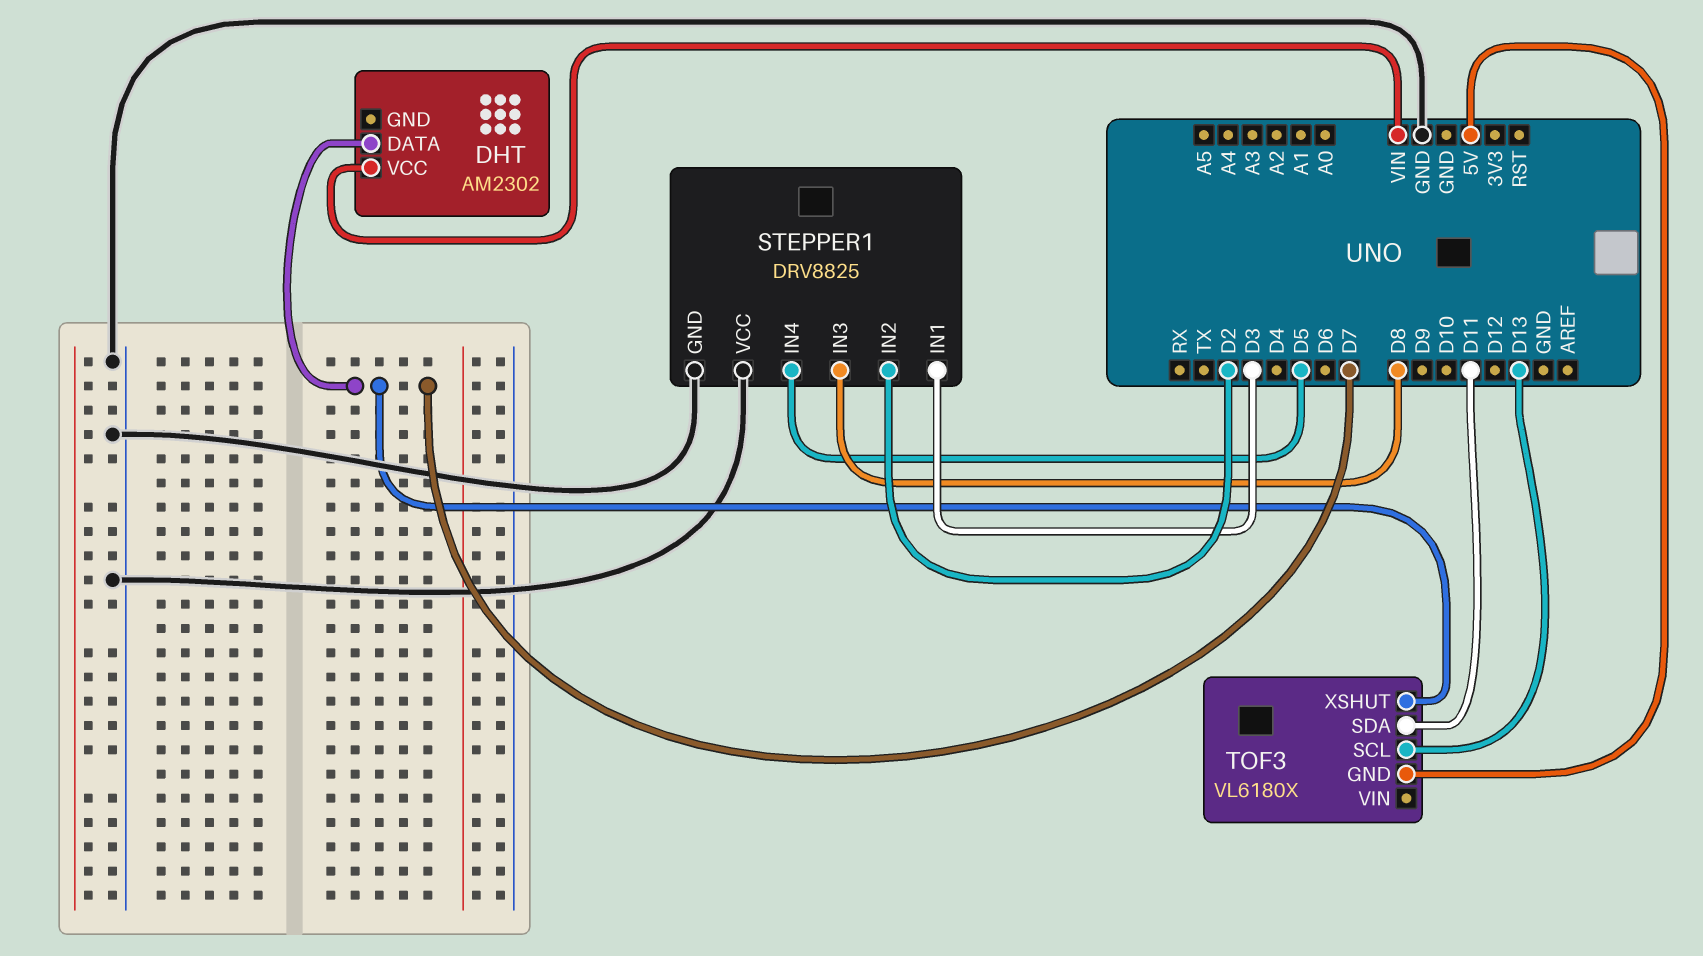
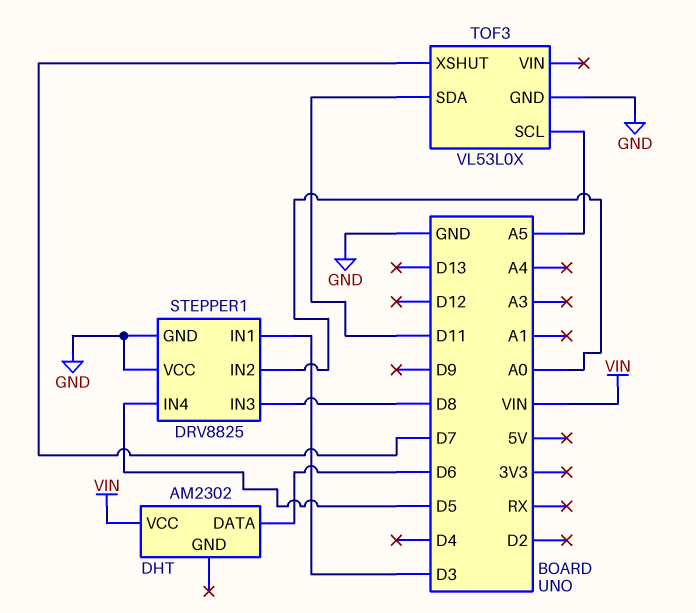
DHT pin DATA: D7 -> D6
STEPPER1 pin IN2: D2 -> A0
TOF3: VL6180X -> VL53L0X
TOF3 pin GND: 5V -> GND
TOF3 pin SCL: D13 -> A5

